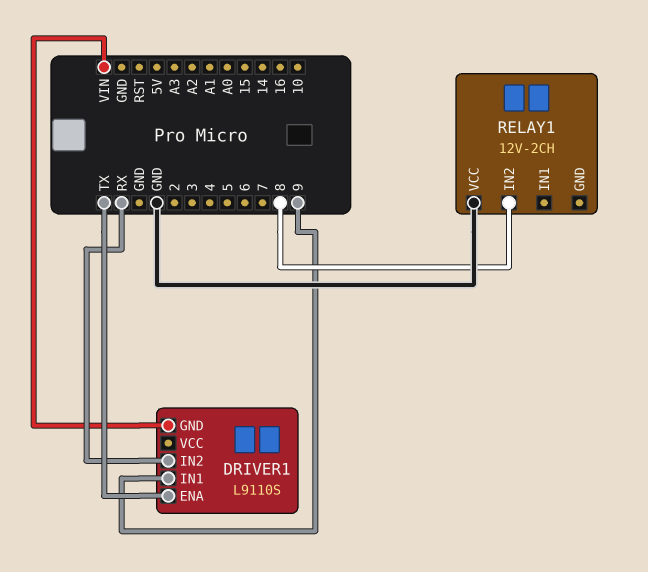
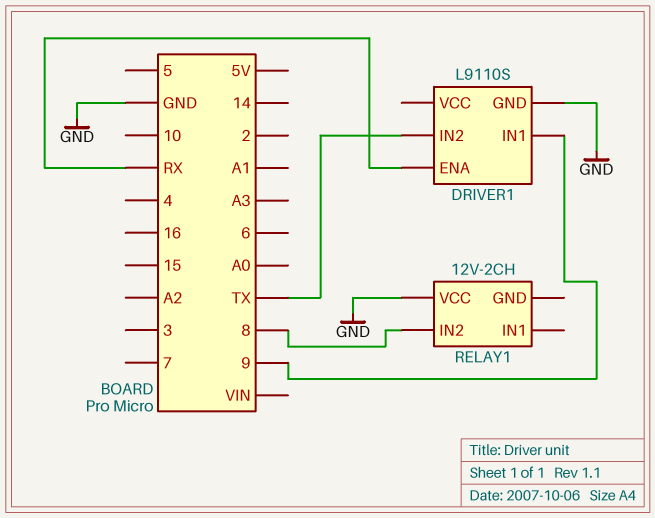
DRIVER1 pin ENA: TX -> RX
DRIVER1 pin GND: VIN -> GND
DRIVER1 pin IN2: RX -> TX

